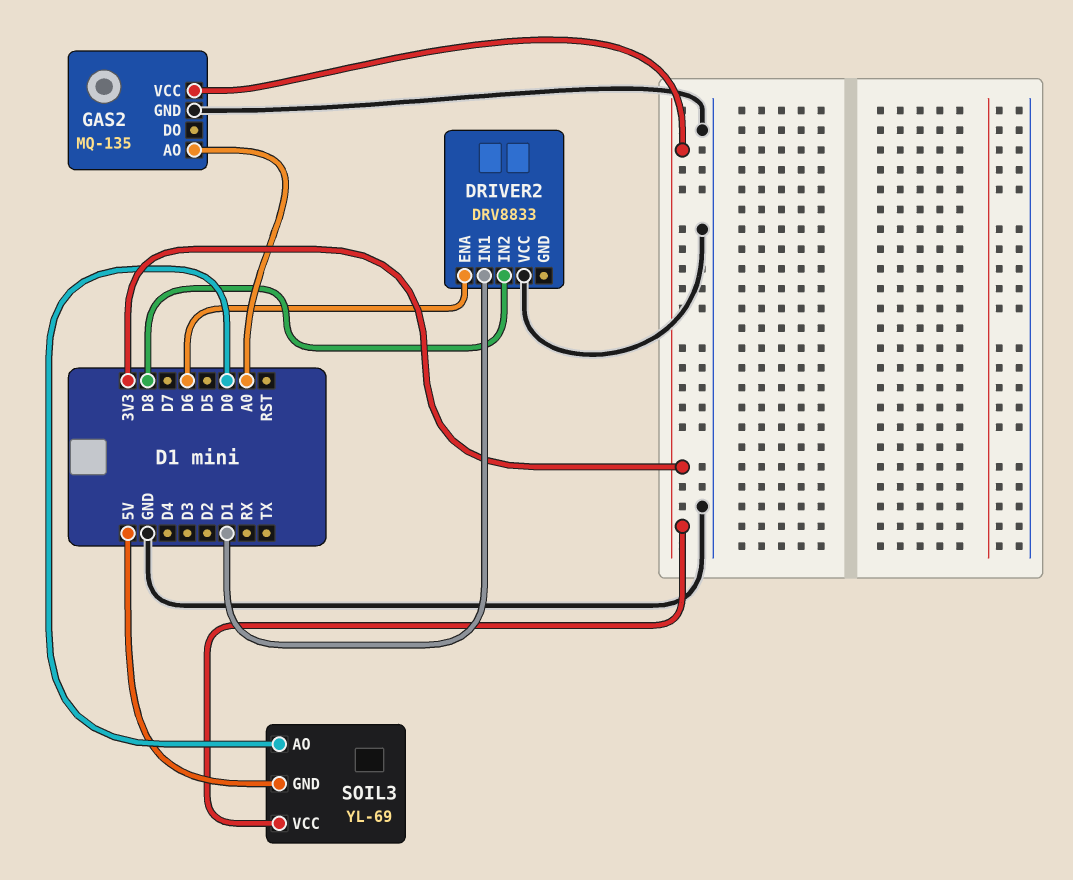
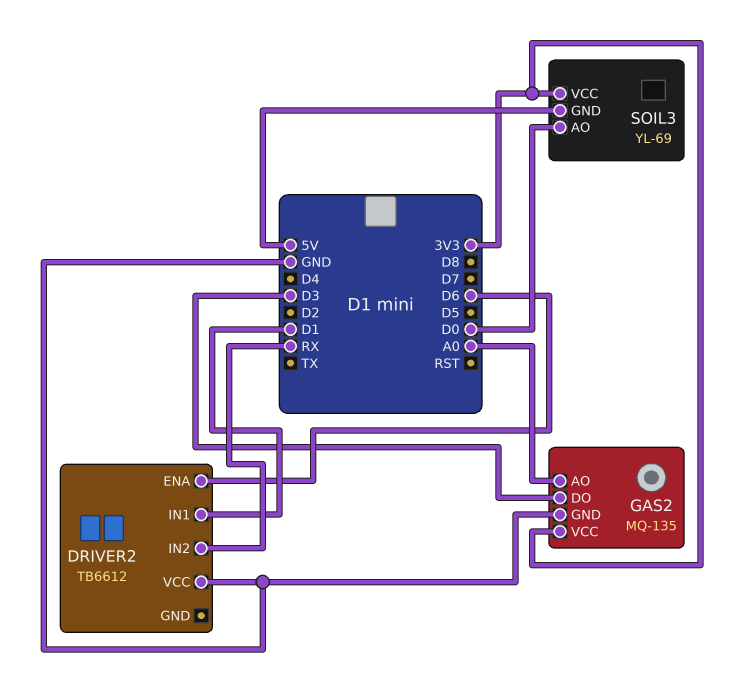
DRIVER2: DRV8833 -> TB6612
DRIVER2 pin IN2: D8 -> RX
GAS2 pin DO: none -> D3

